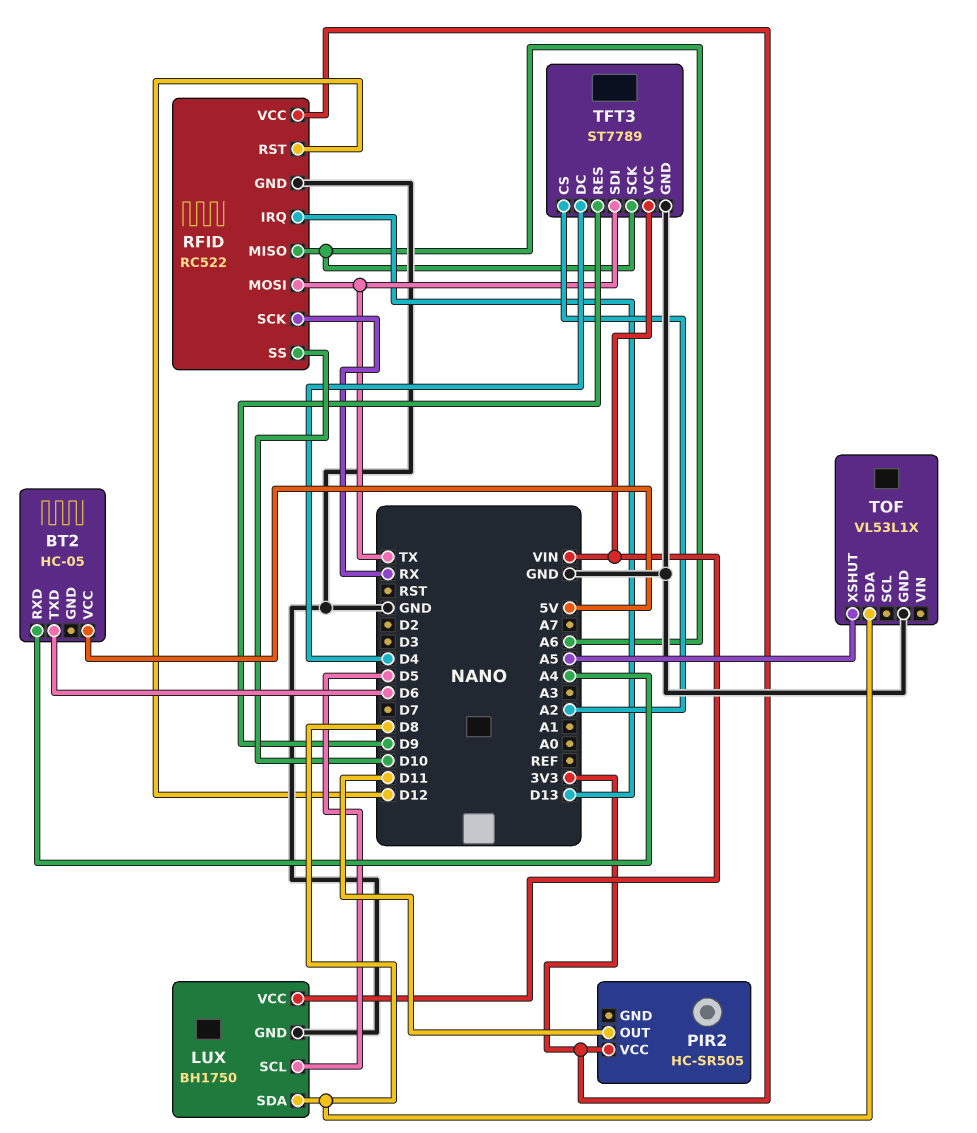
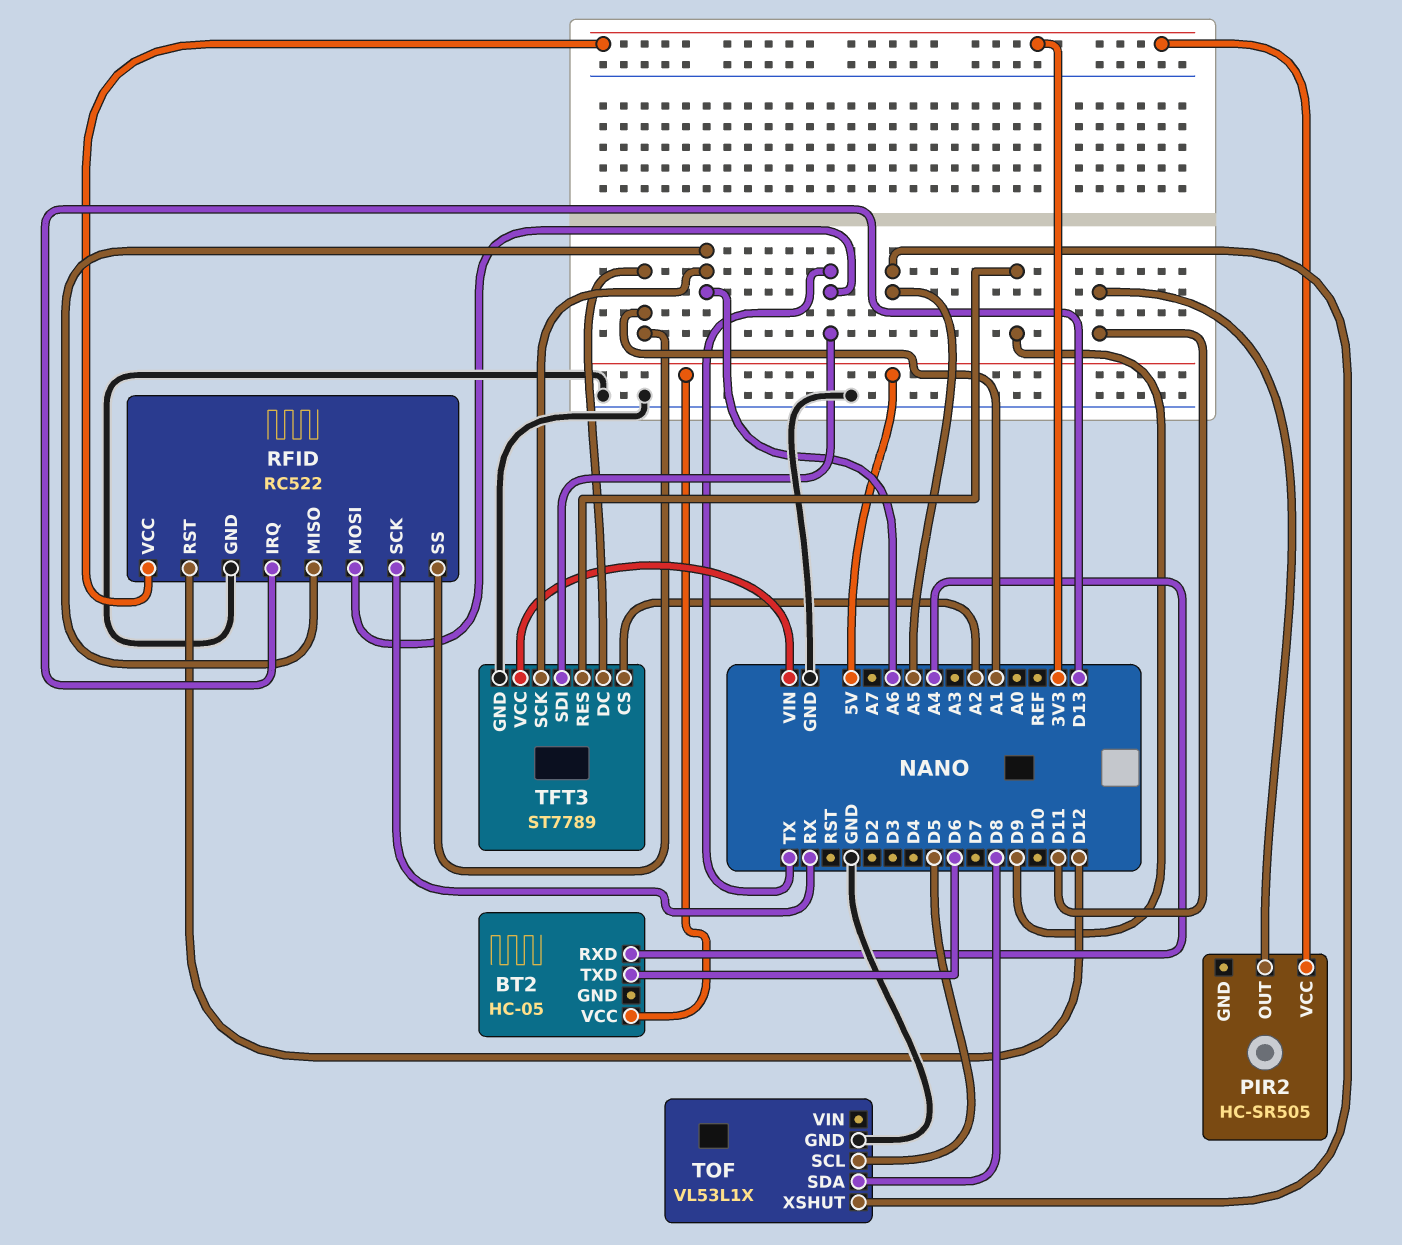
LUX: BH1750 -> none
LUX pin GND: GND -> none
LUX pin SCL: D5 -> none
LUX pin SDA: D8 -> none
LUX pin VCC: VIN -> none
RFID pin SS: D10 -> A1
TFT3 pin DC: D4 -> A1
TOF pin SCL: none -> D5

